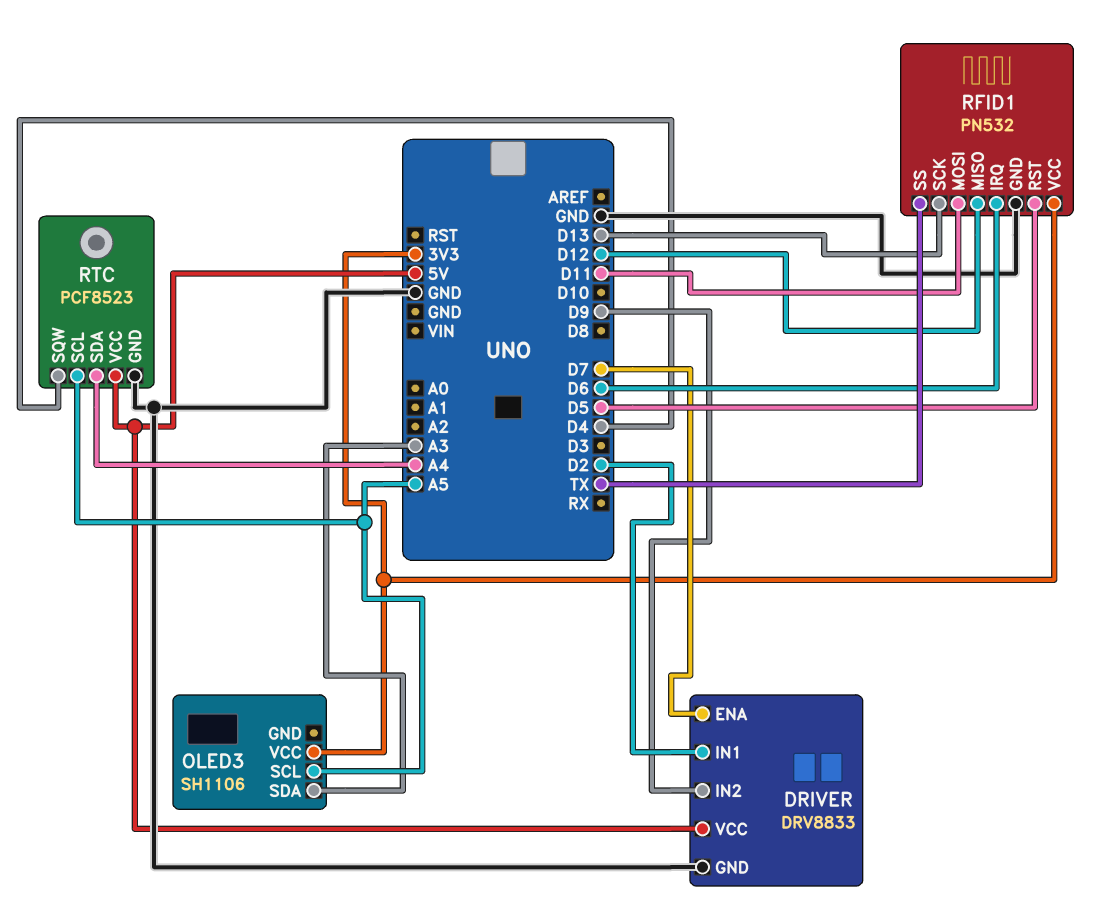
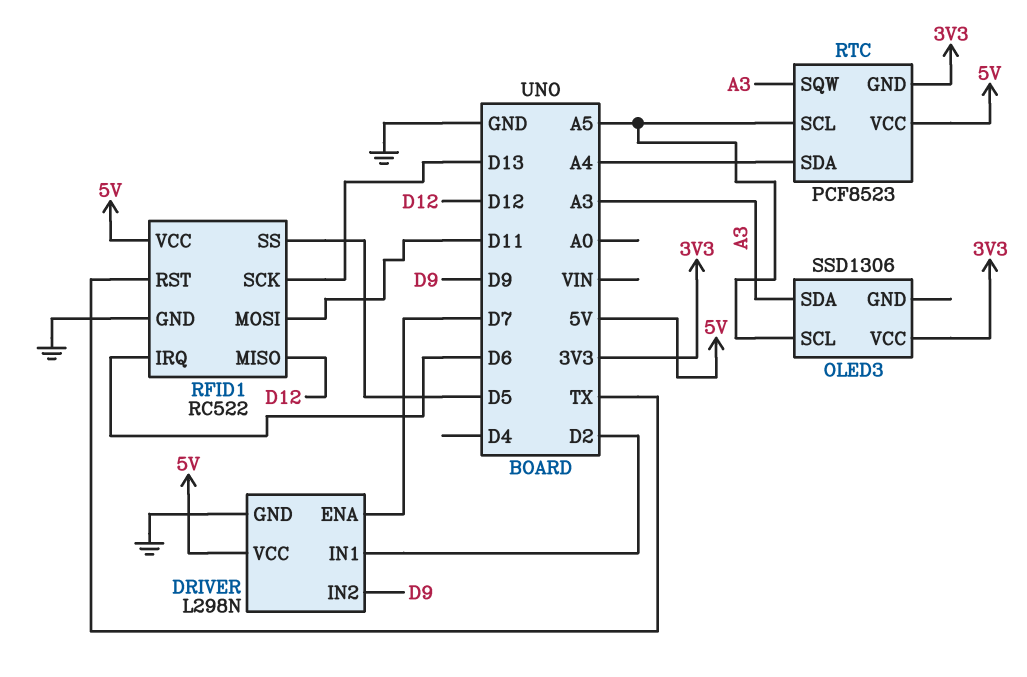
DRIVER: DRV8833 -> L298N
OLED3: SH1106 -> SSD1306
RFID1: PN532 -> RC522
RFID1 pin RST: D5 -> TX
RFID1 pin SS: TX -> D5
RFID1 pin VCC: 3V3 -> 5V
RTC pin GND: GND -> 3V3
RTC pin SQW: D4 -> A3

